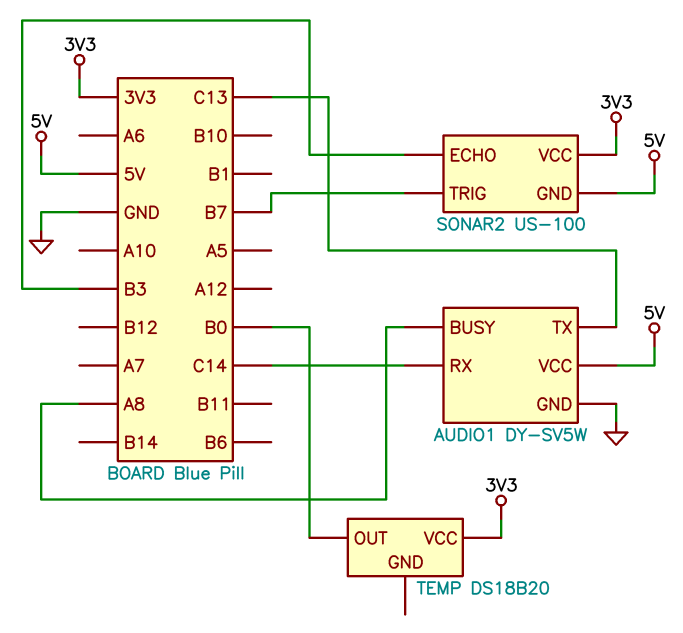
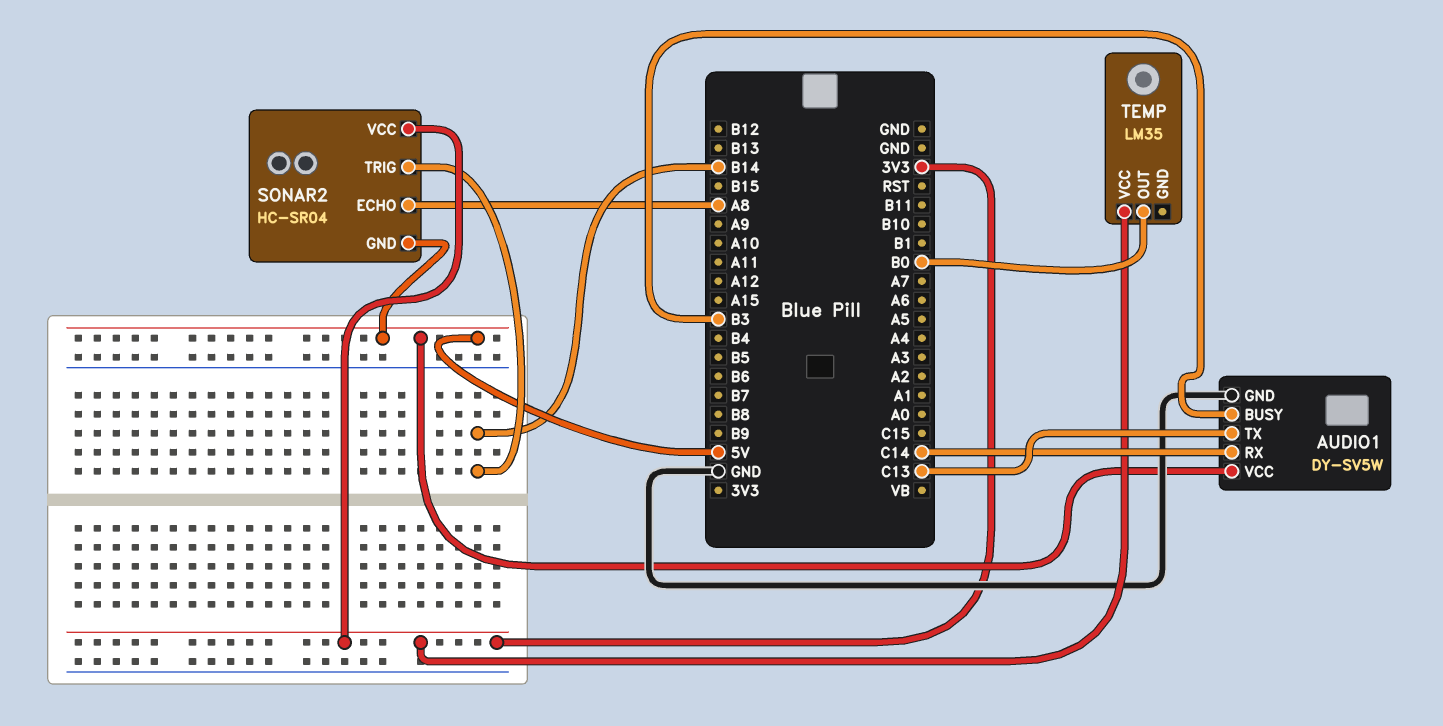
AUDIO1 pin BUSY: A8 -> B3
SONAR2: US-100 -> HC-SR04
SONAR2 pin ECHO: B3 -> A8
SONAR2 pin TRIG: B7 -> B14
TEMP: DS18B20 -> LM35

